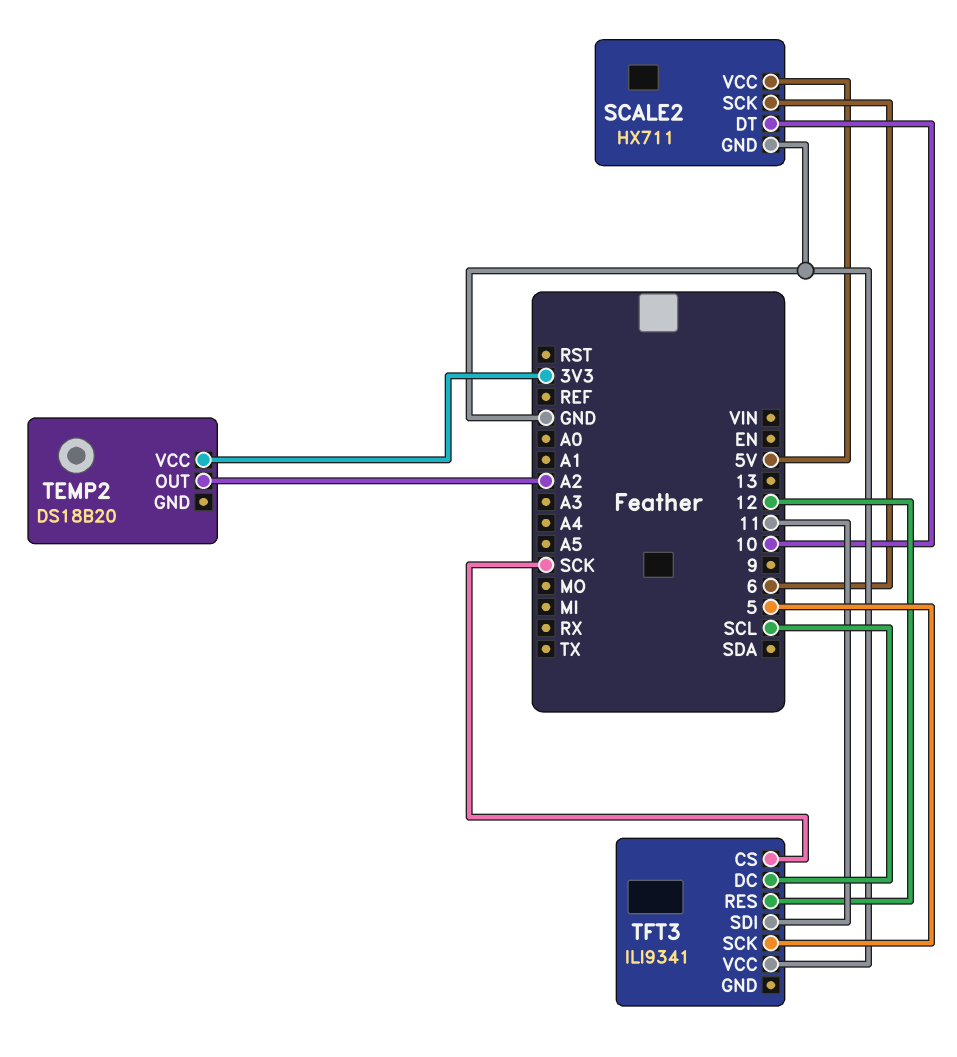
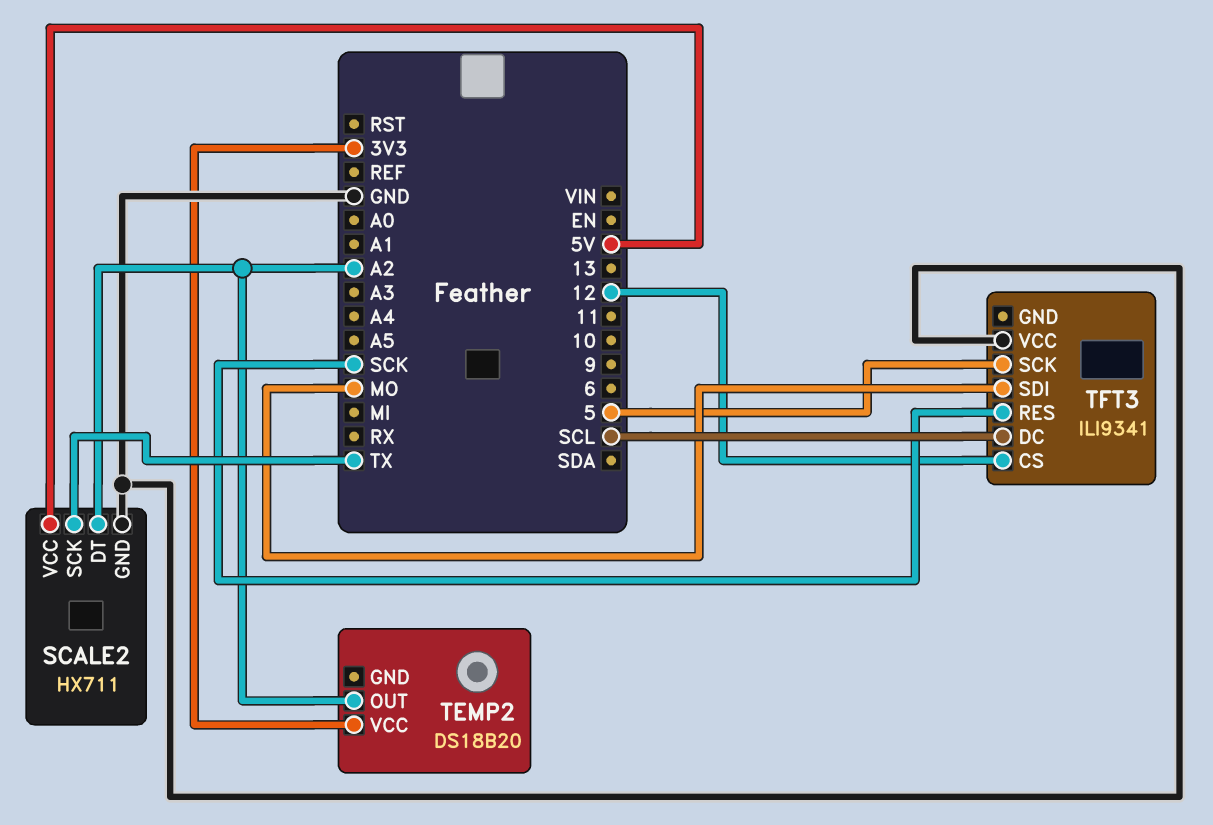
SCALE2 pin DT: 10 -> A2
SCALE2 pin SCK: 6 -> TX
TFT3 pin CS: SCK -> 12
TFT3 pin RES: 12 -> SCK
TFT3 pin SDI: 11 -> MO

